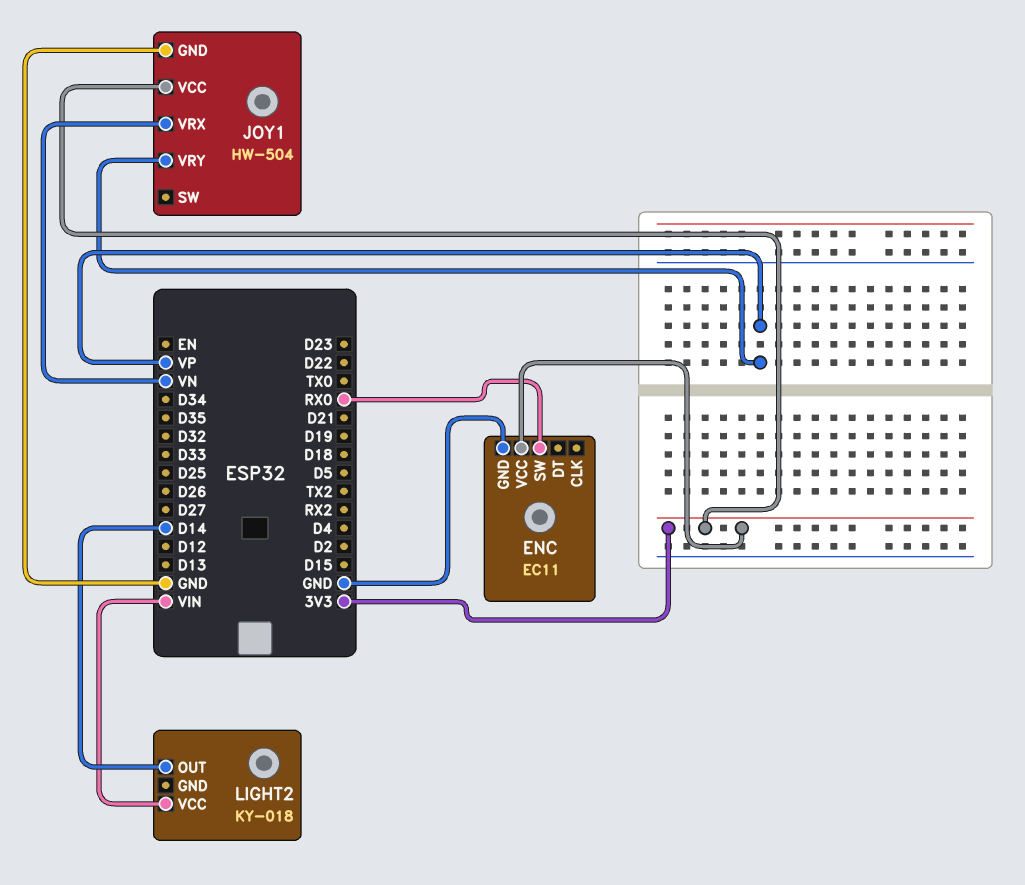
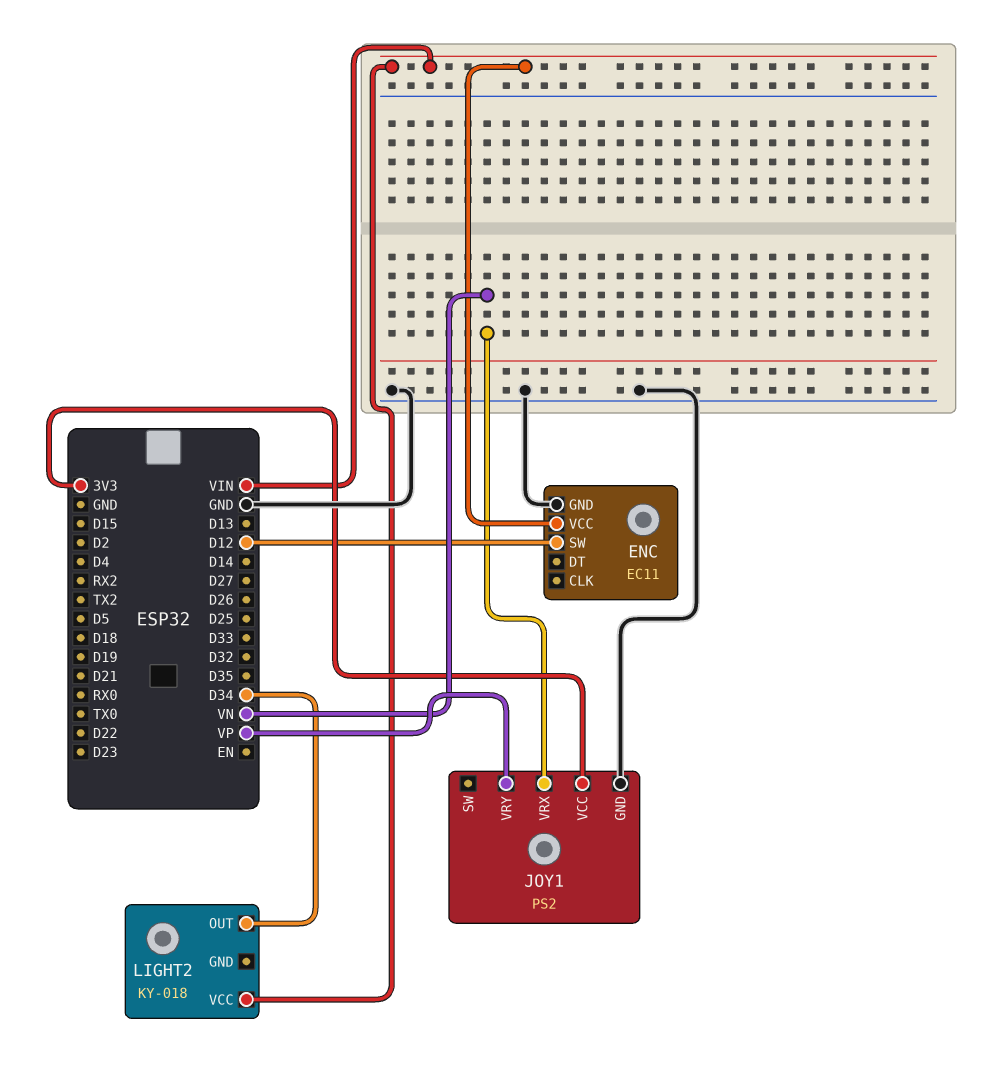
ENC pin SW: RX0 -> D12
ENC pin VCC: 3V3 -> VIN
JOY1: HW-504 -> PS2
LIGHT2 pin OUT: D14 -> D34

